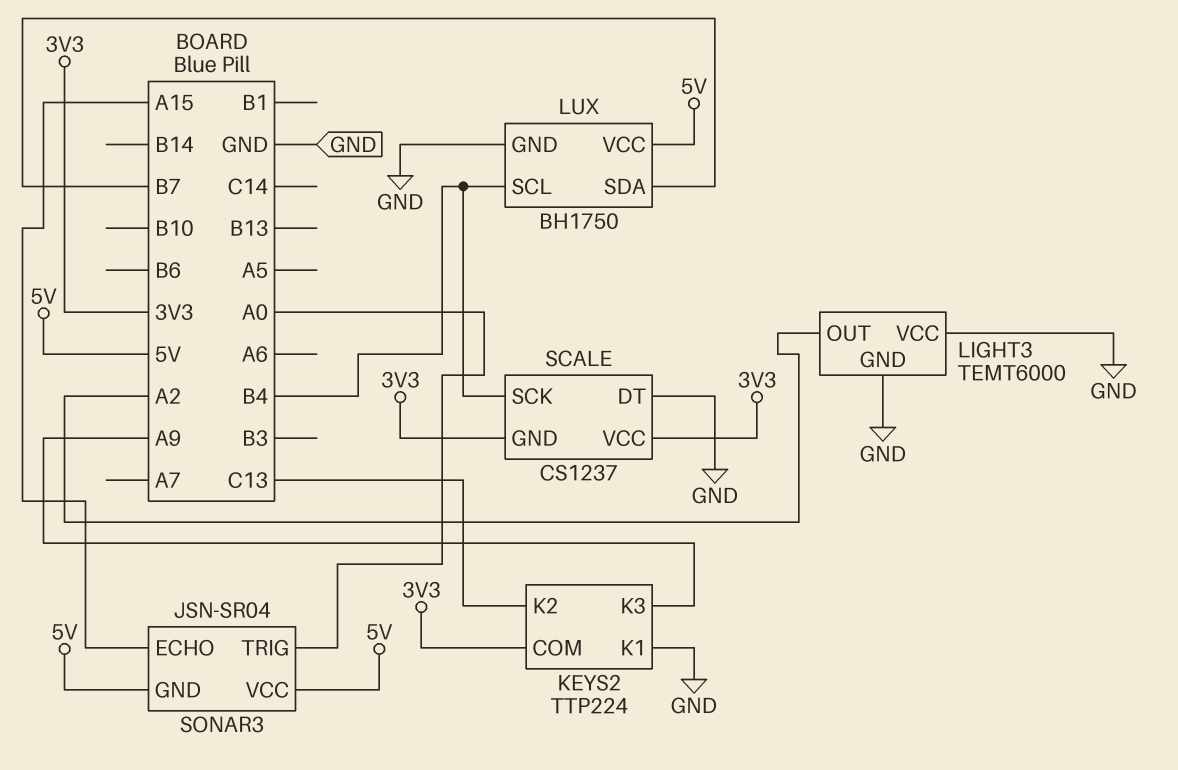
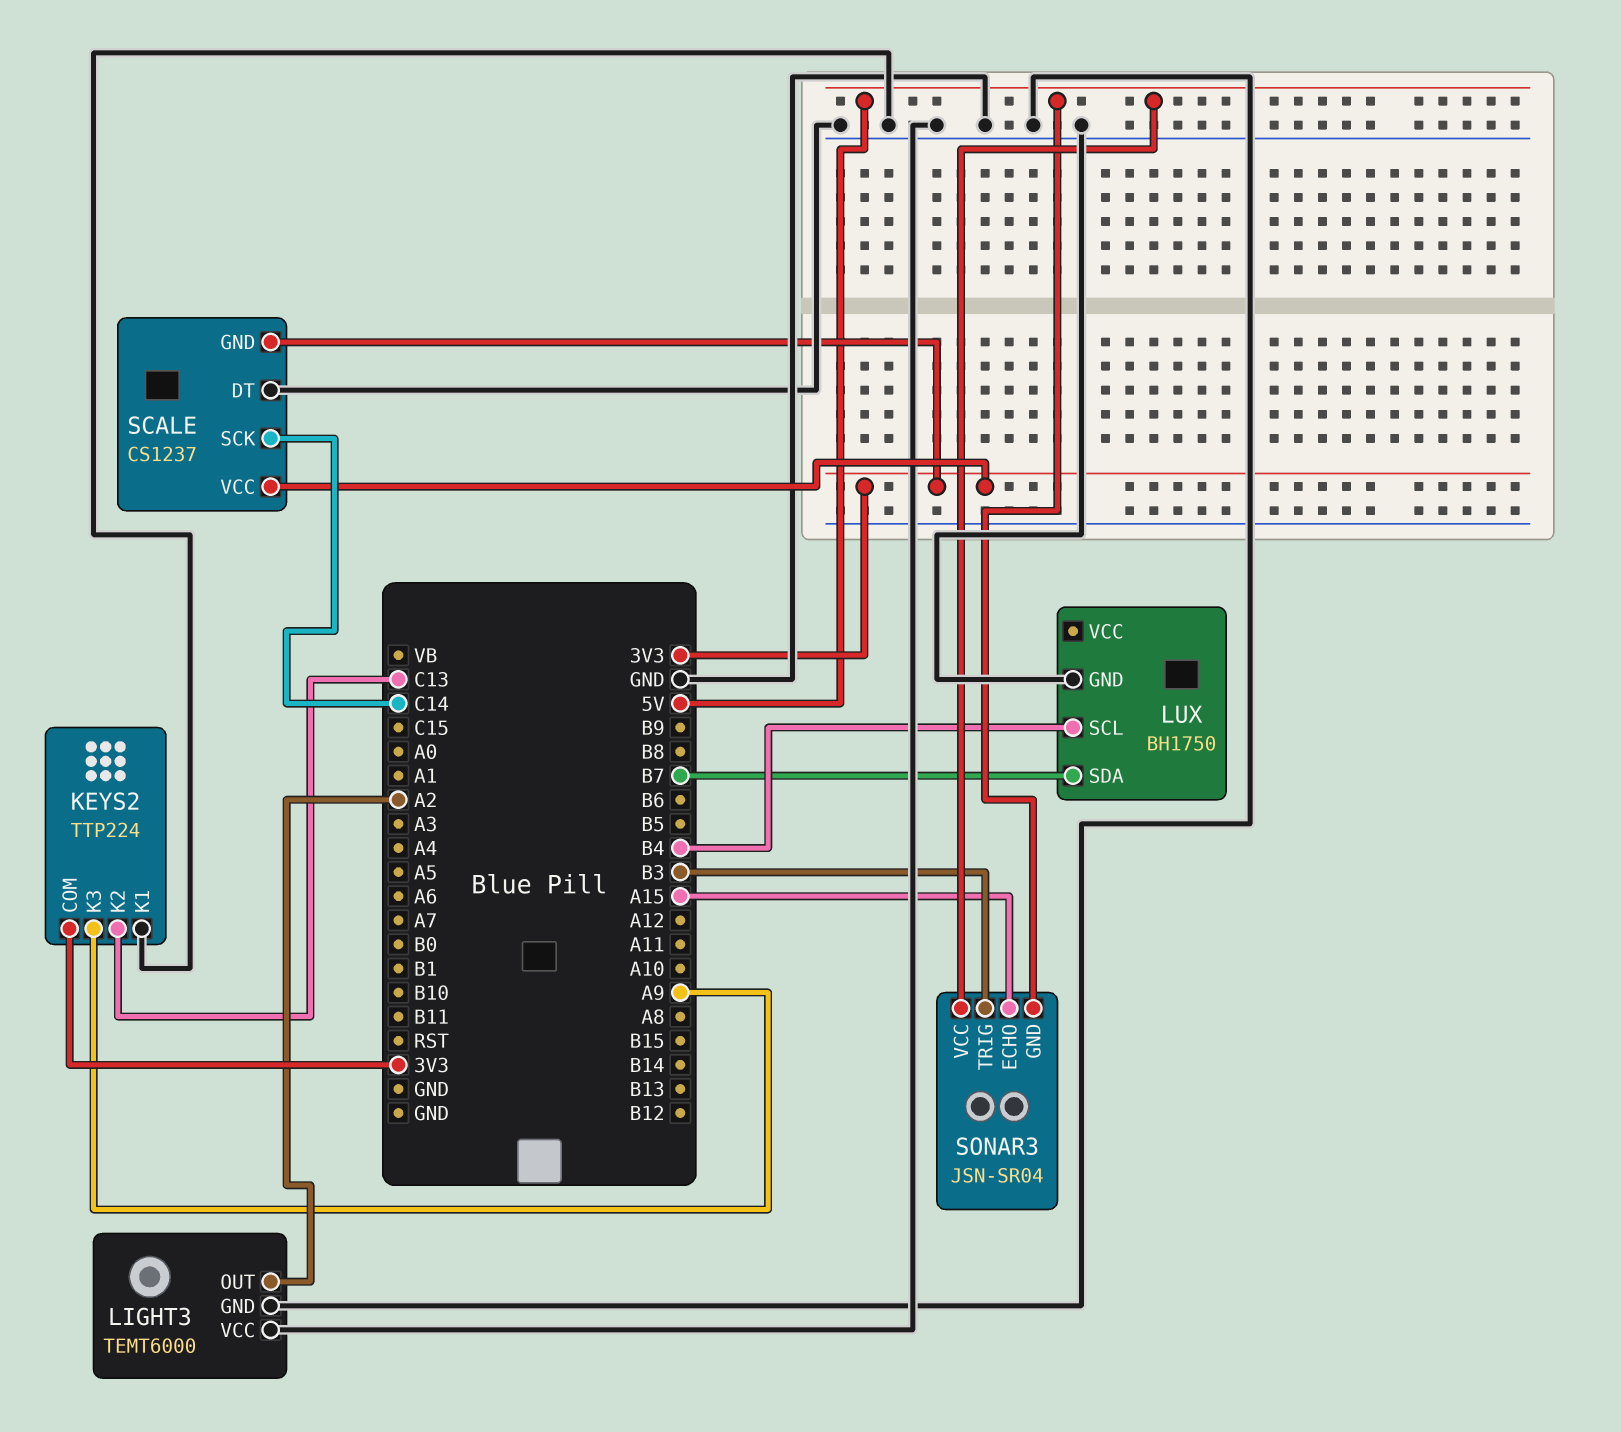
LUX pin VCC: 5V -> none
SCALE pin SCK: B4 -> C14
SONAR3 pin TRIG: A0 -> B3

